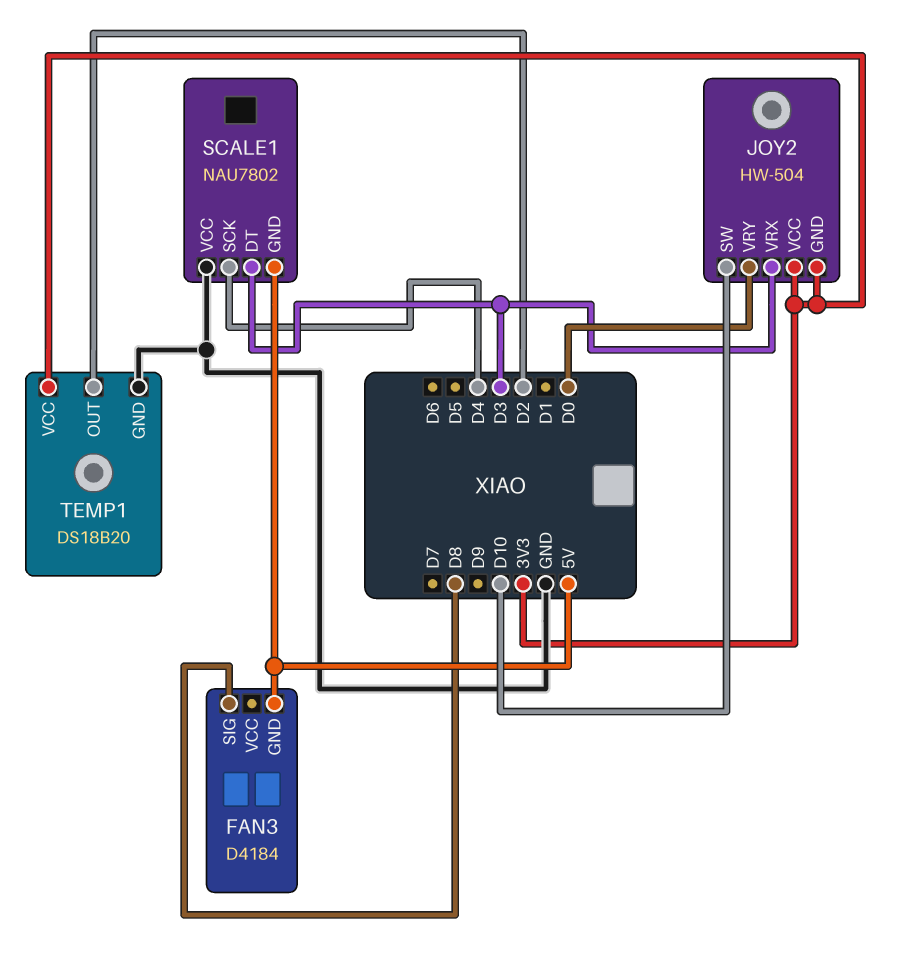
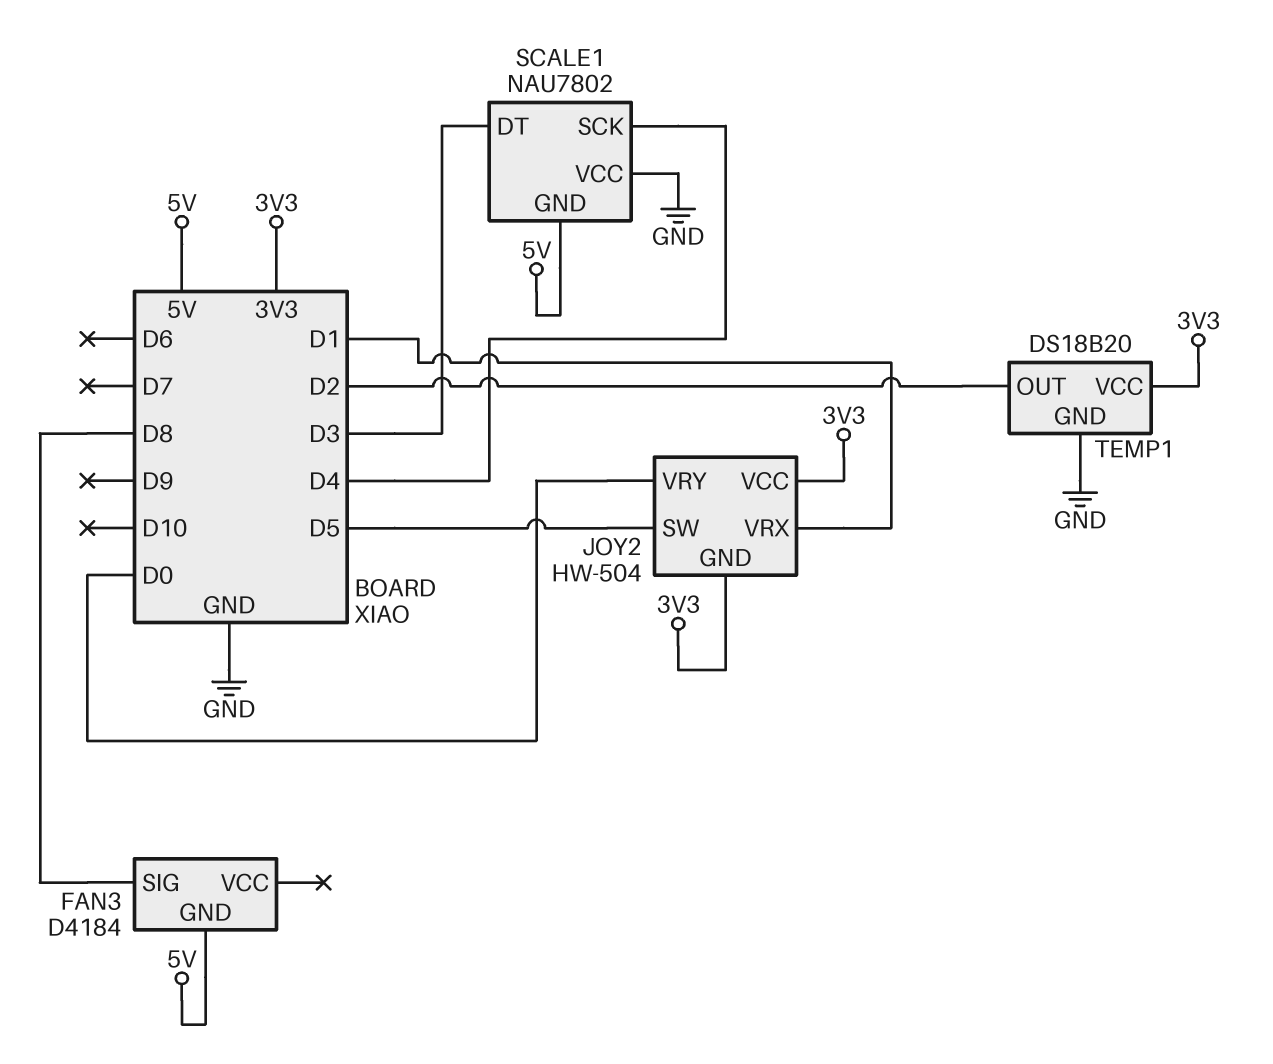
JOY2 pin SW: D10 -> D5
JOY2 pin VRX: D3 -> D1

